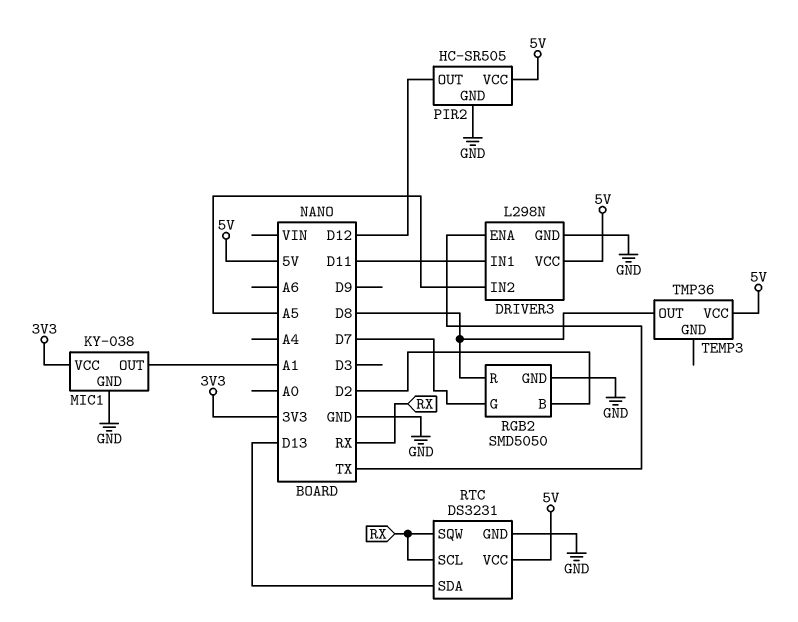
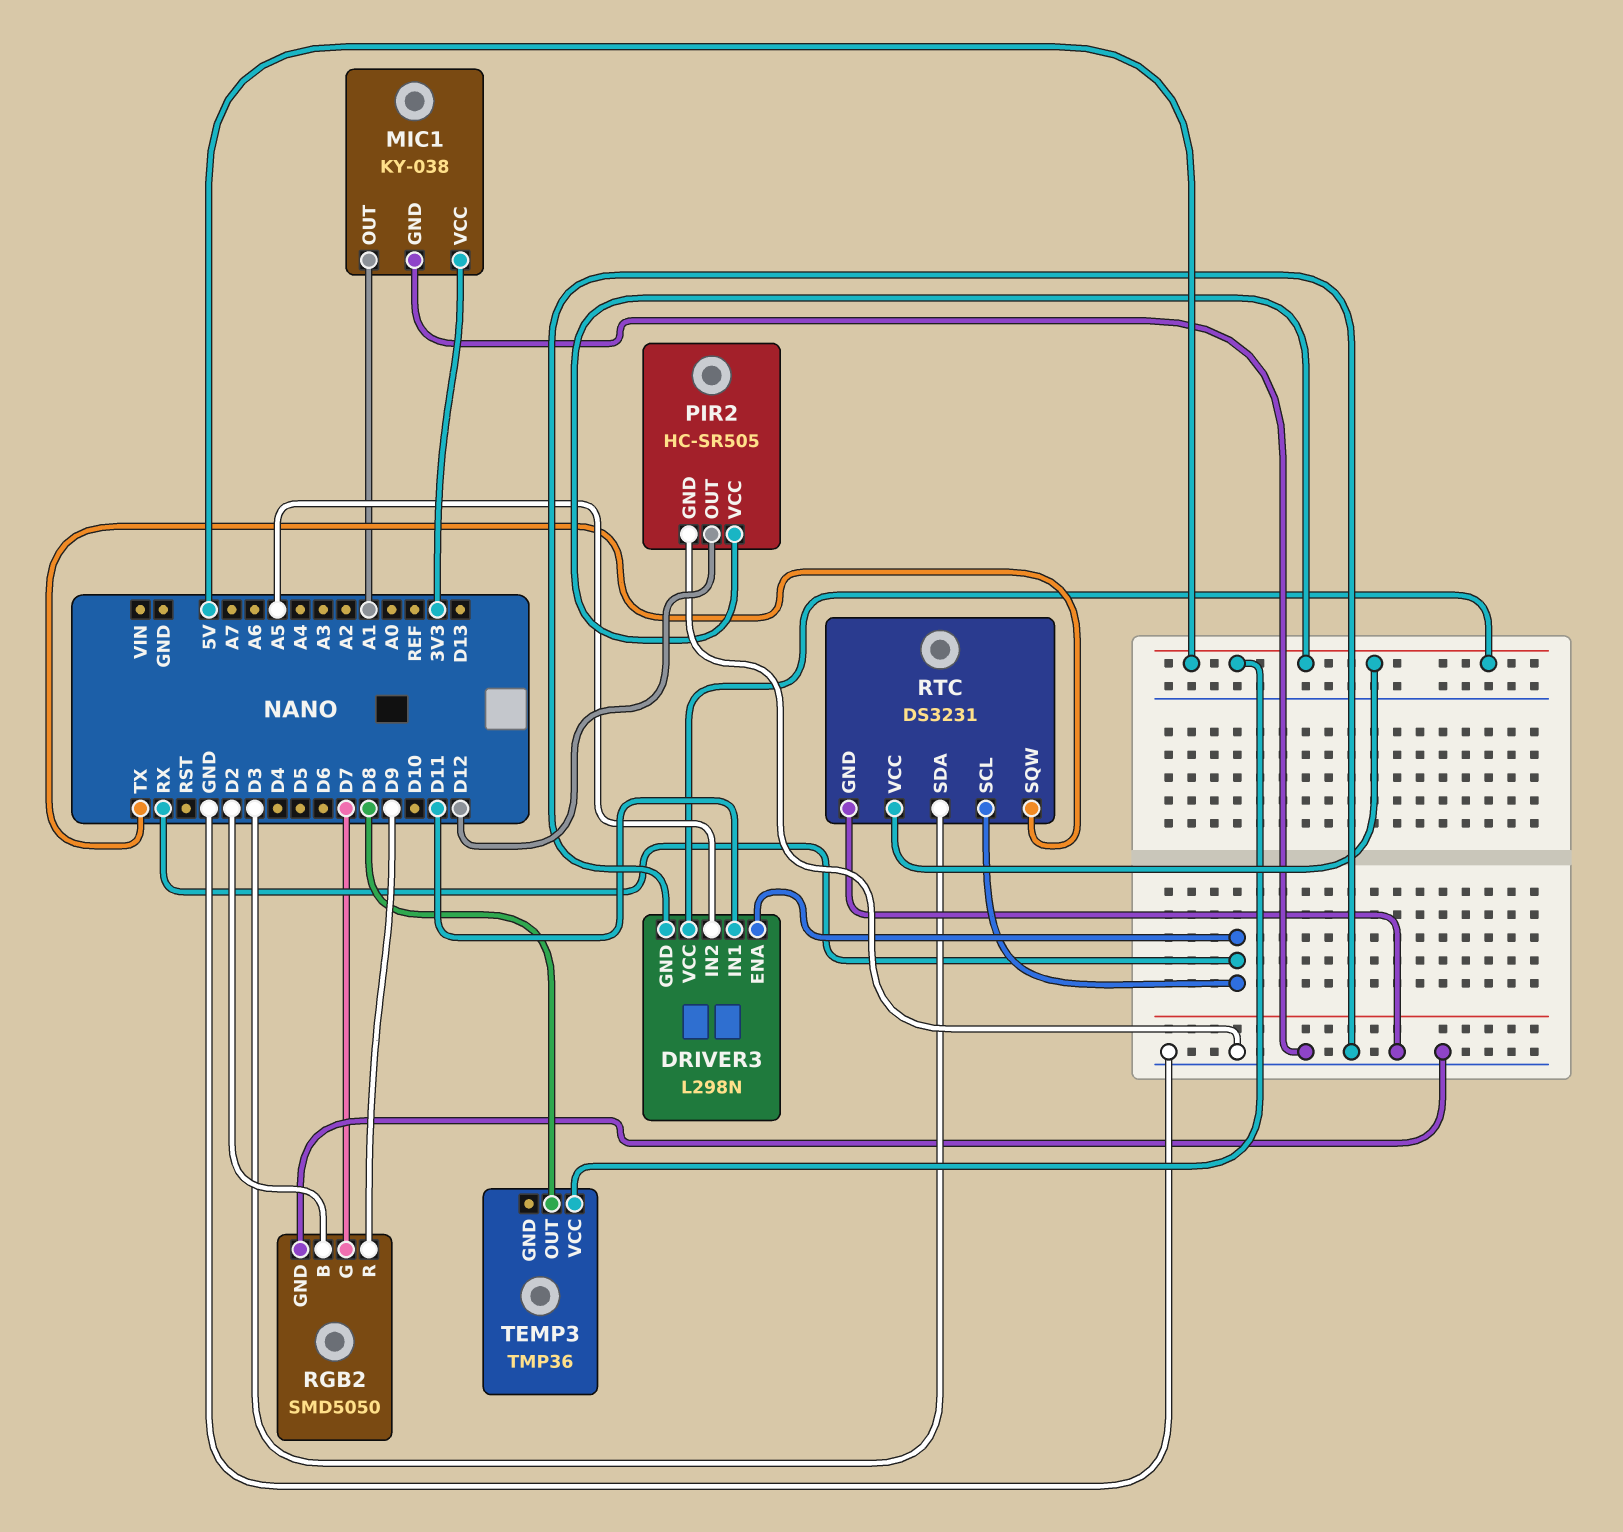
DRIVER3 pin ENA: TX -> RX
RGB2 pin R: D8 -> D9
RTC pin SDA: D13 -> D3
RTC pin SQW: RX -> TX

